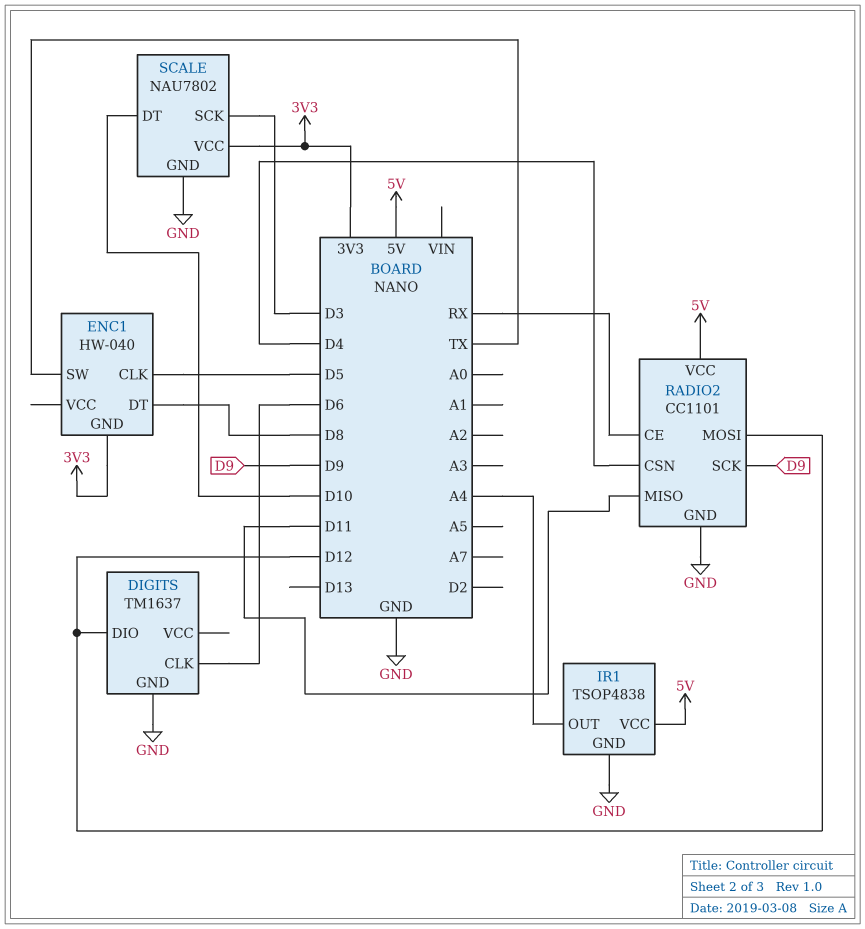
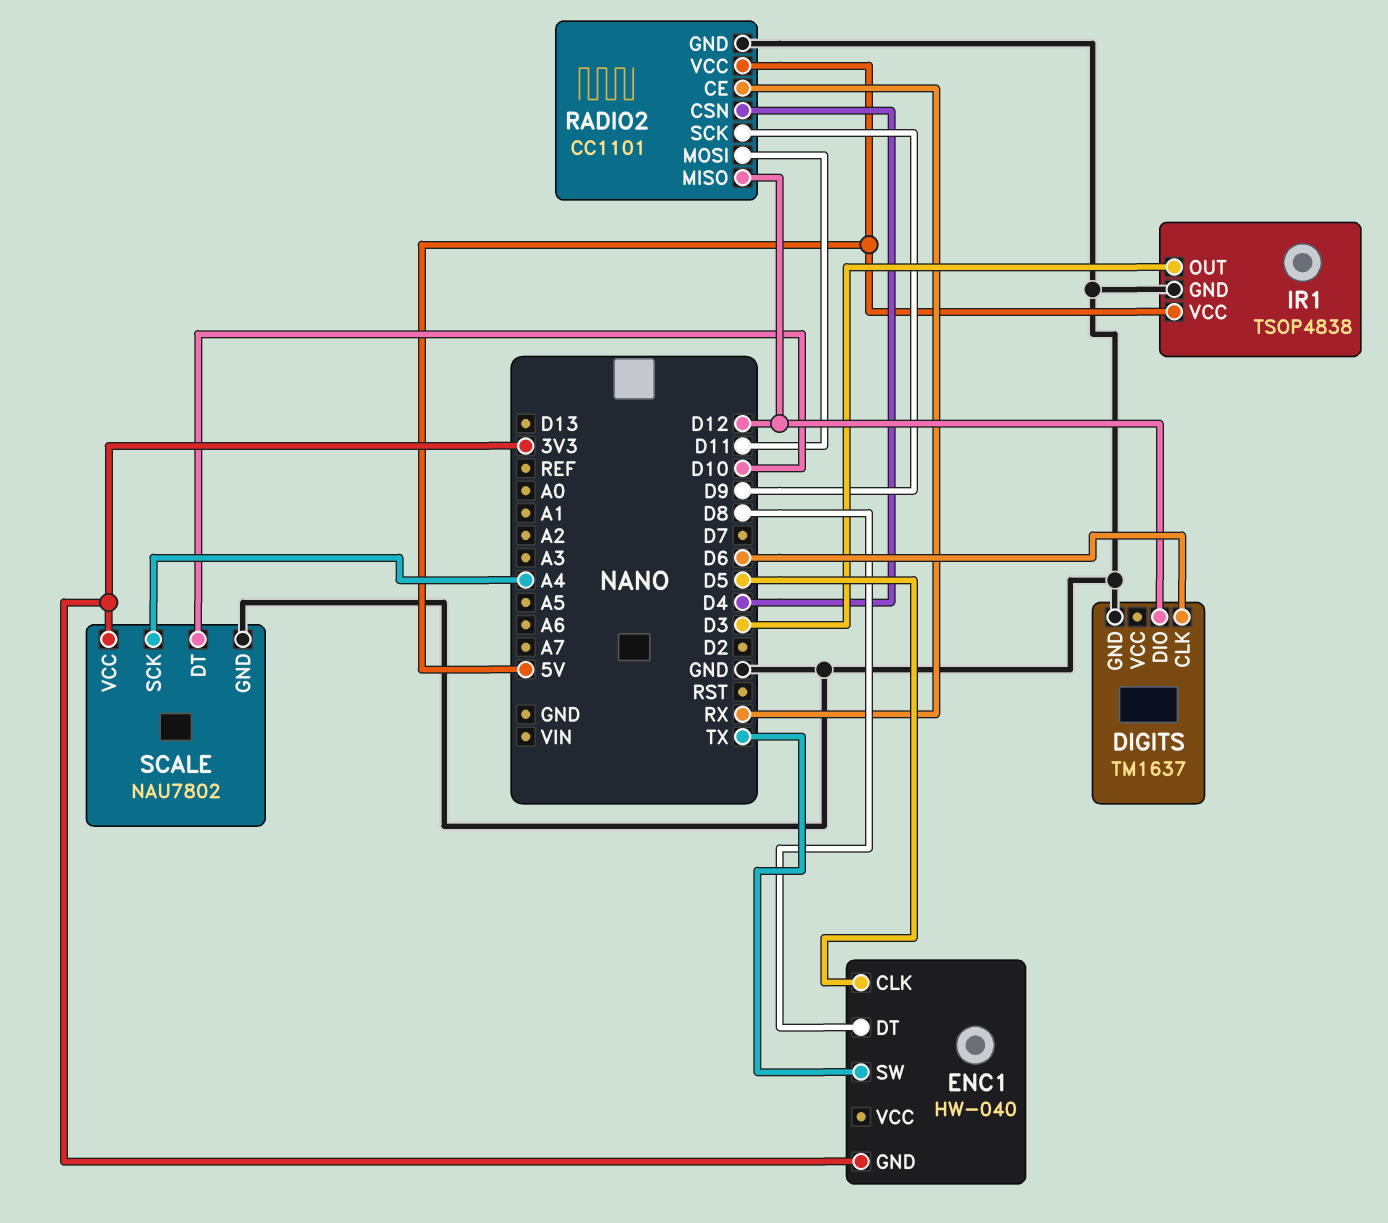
IR1 pin OUT: A4 -> D3
RADIO2 pin MISO: D11 -> D12
RADIO2 pin MOSI: D12 -> D11
SCALE pin SCK: D3 -> A4

